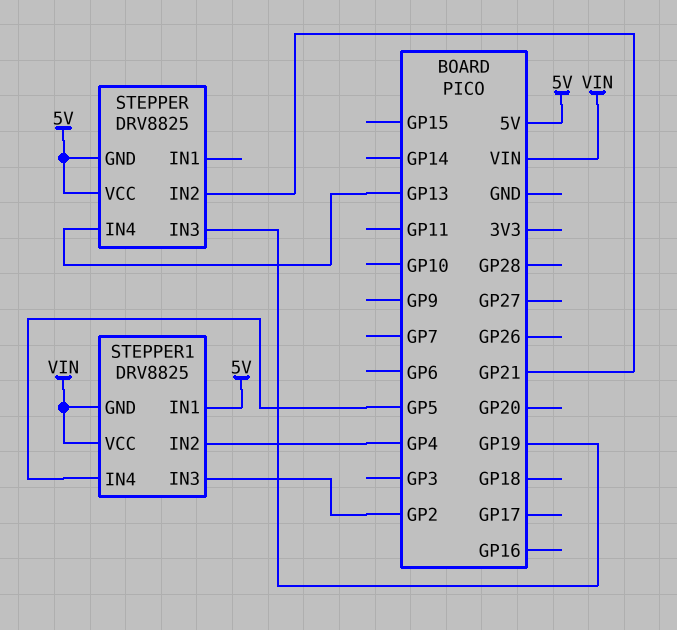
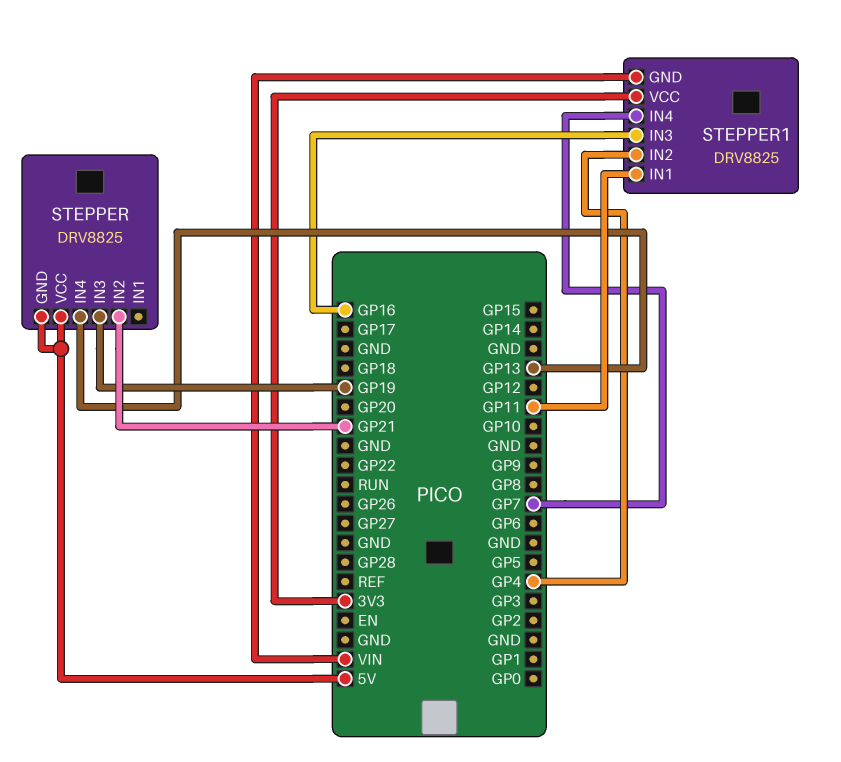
STEPPER1 pin IN1: 5V -> GP11
STEPPER1 pin IN3: GP2 -> GP16
STEPPER1 pin IN4: GP5 -> GP7
STEPPER1 pin VCC: VIN -> 3V3

